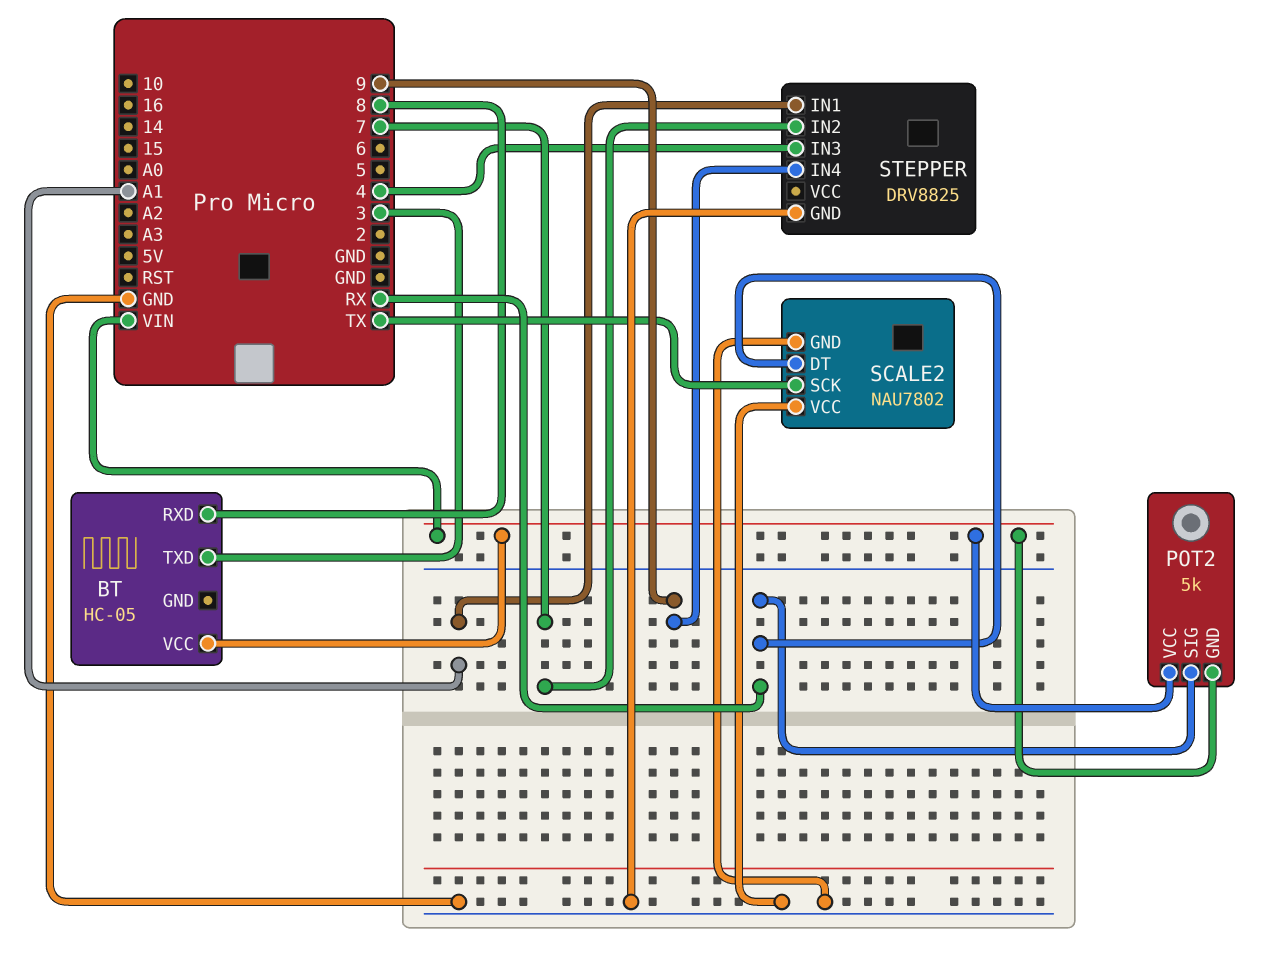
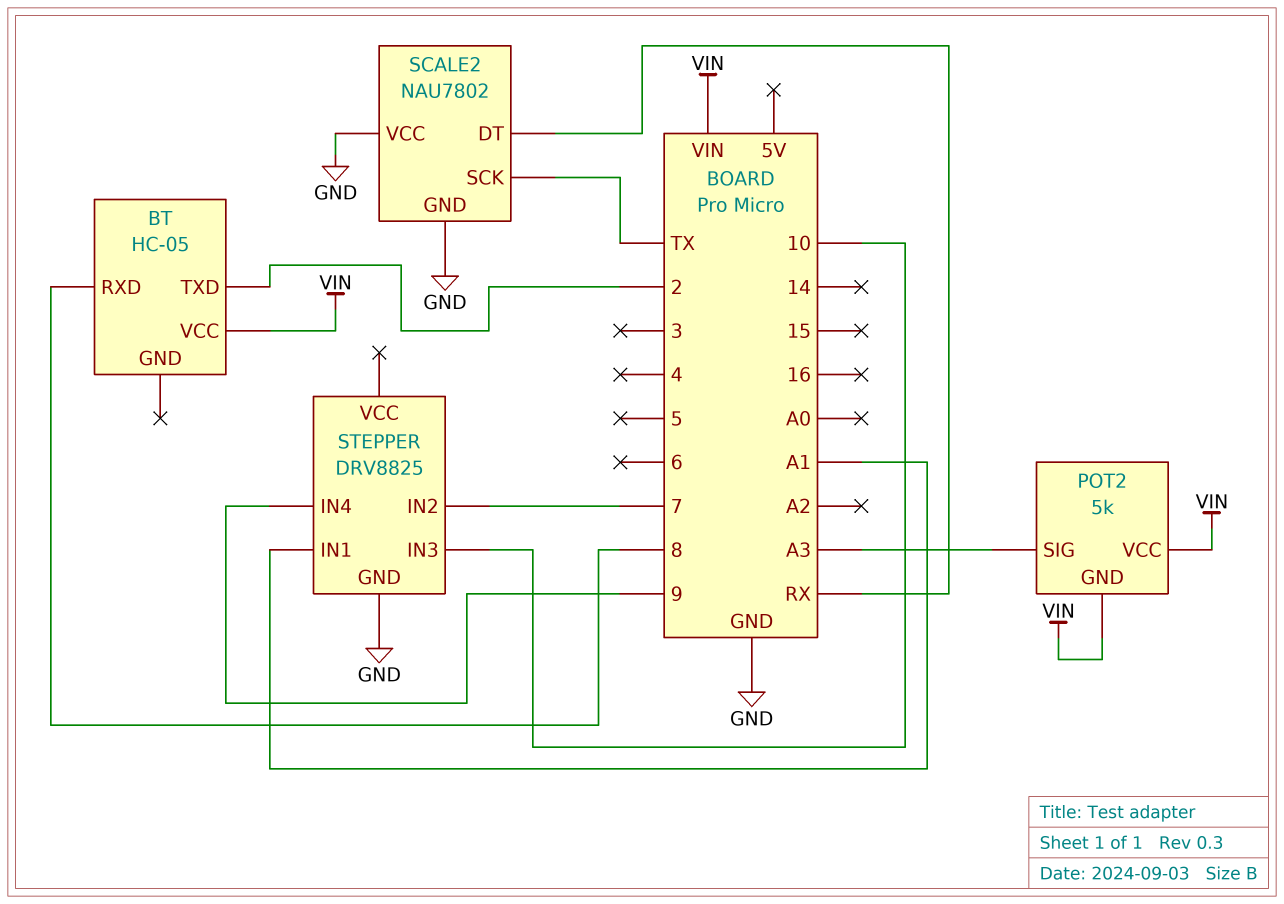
BT pin TXD: 3 -> 2
POT2 pin SIG: RX -> A3
STEPPER pin IN3: 4 -> 10

